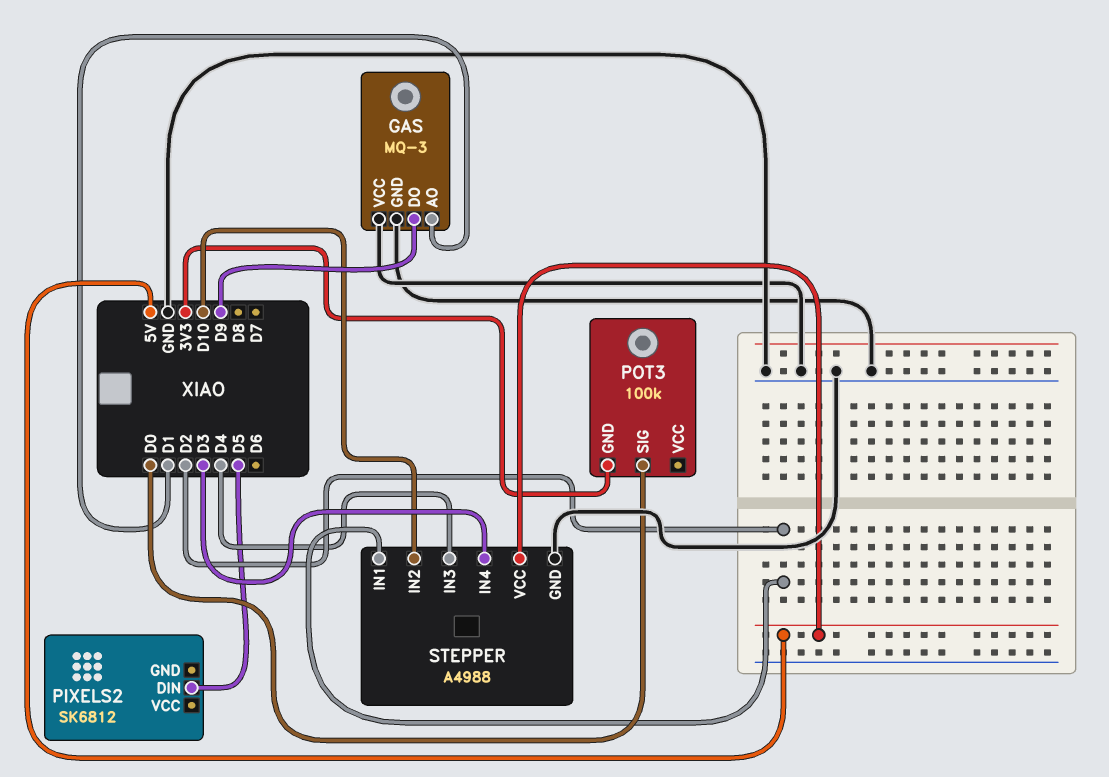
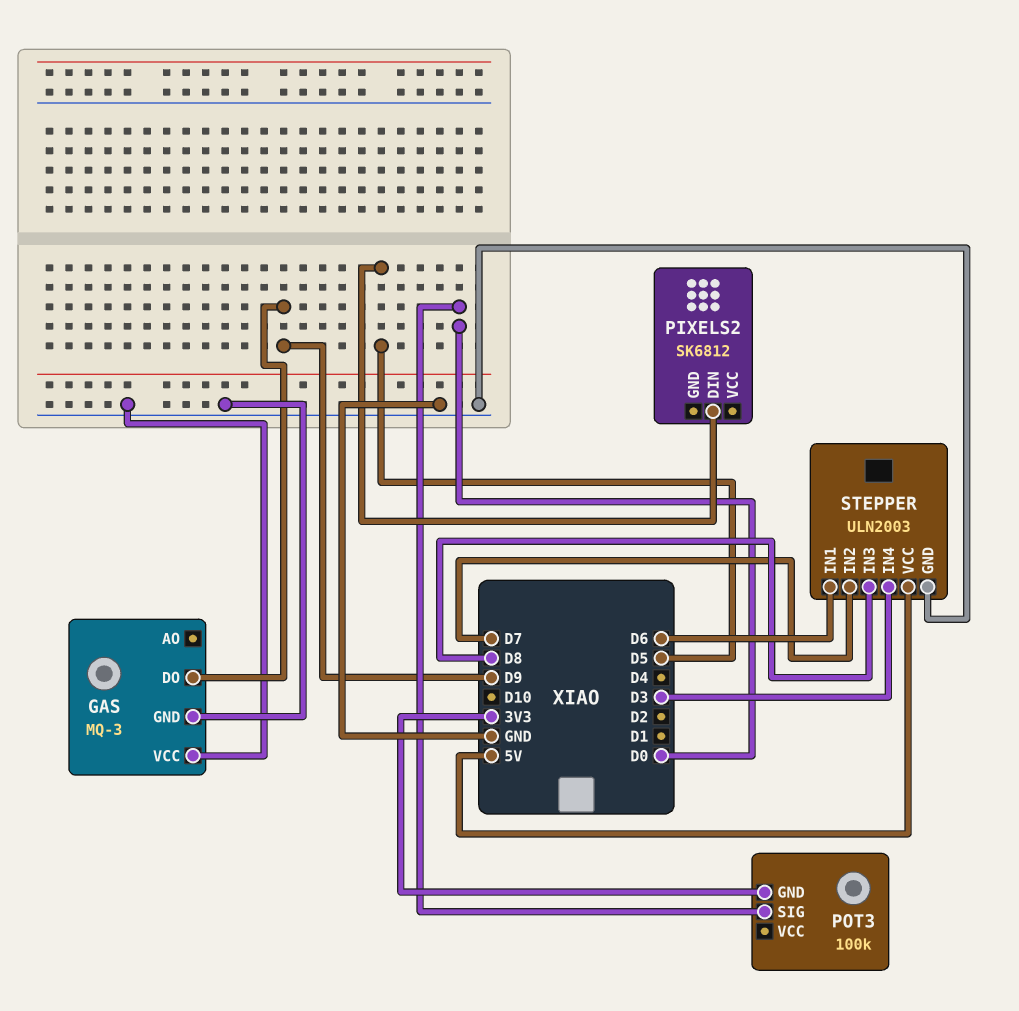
GAS pin AO: D1 -> none
STEPPER: A4988 -> ULN2003
STEPPER pin IN1: D2 -> D6
STEPPER pin IN2: D10 -> D7
STEPPER pin IN3: D4 -> D8

